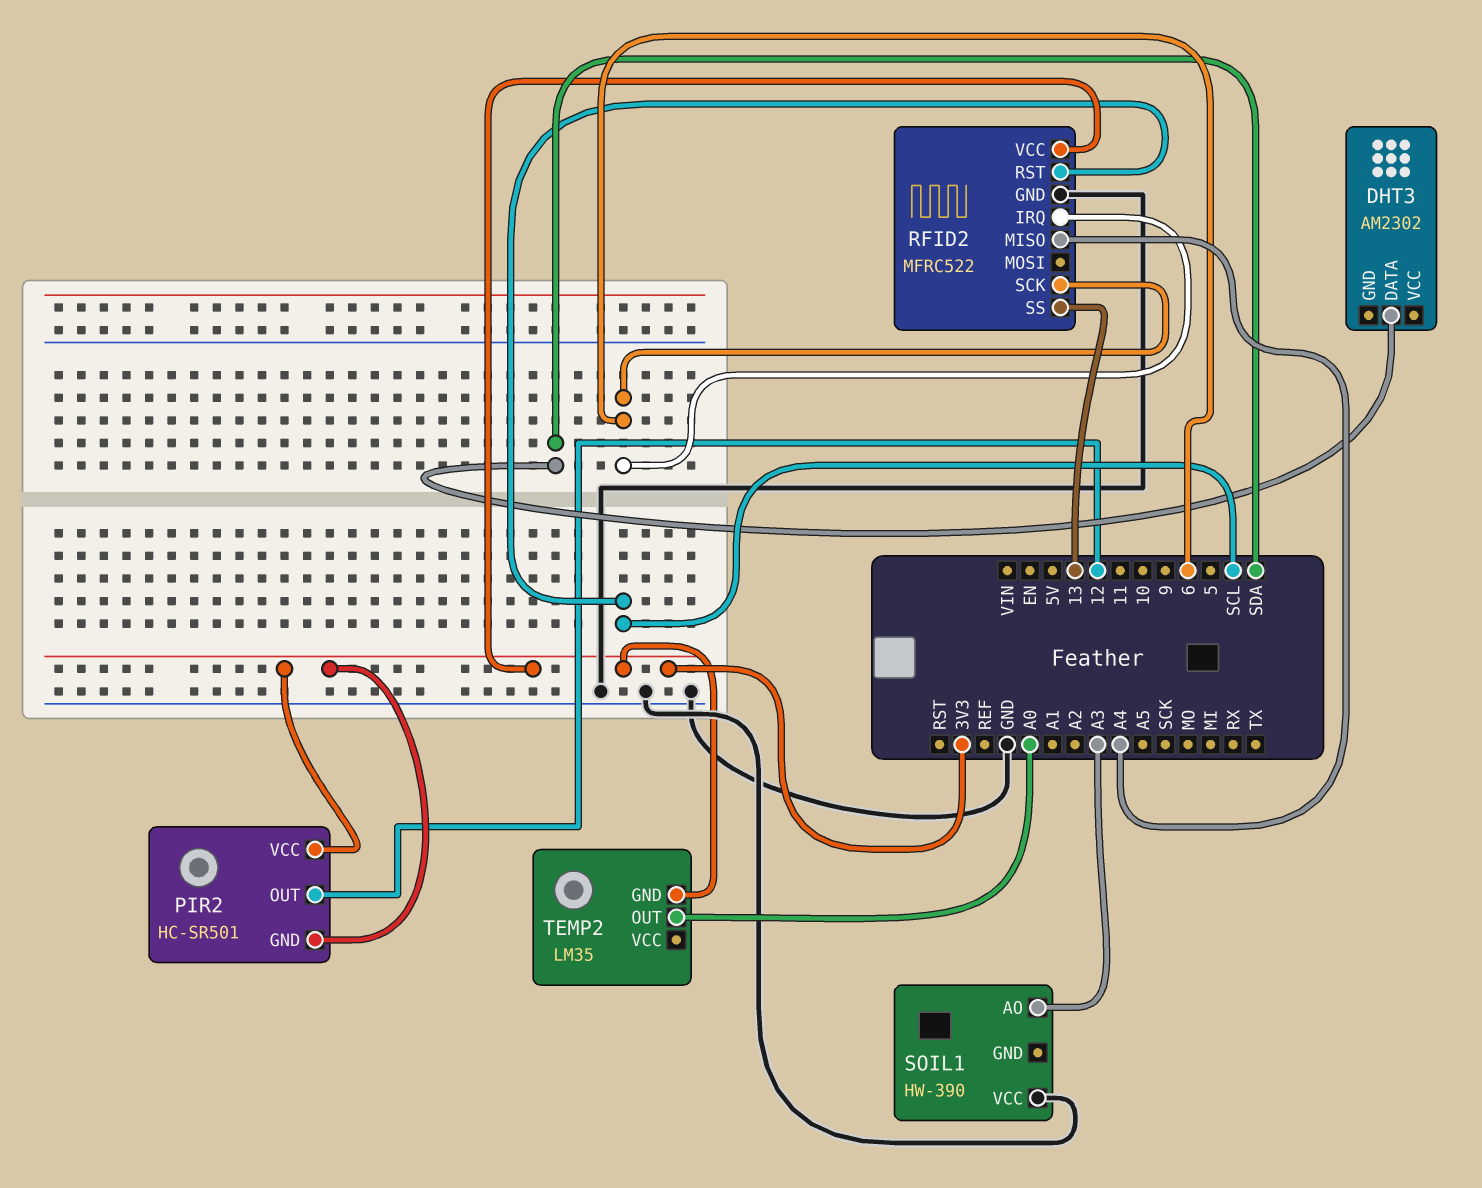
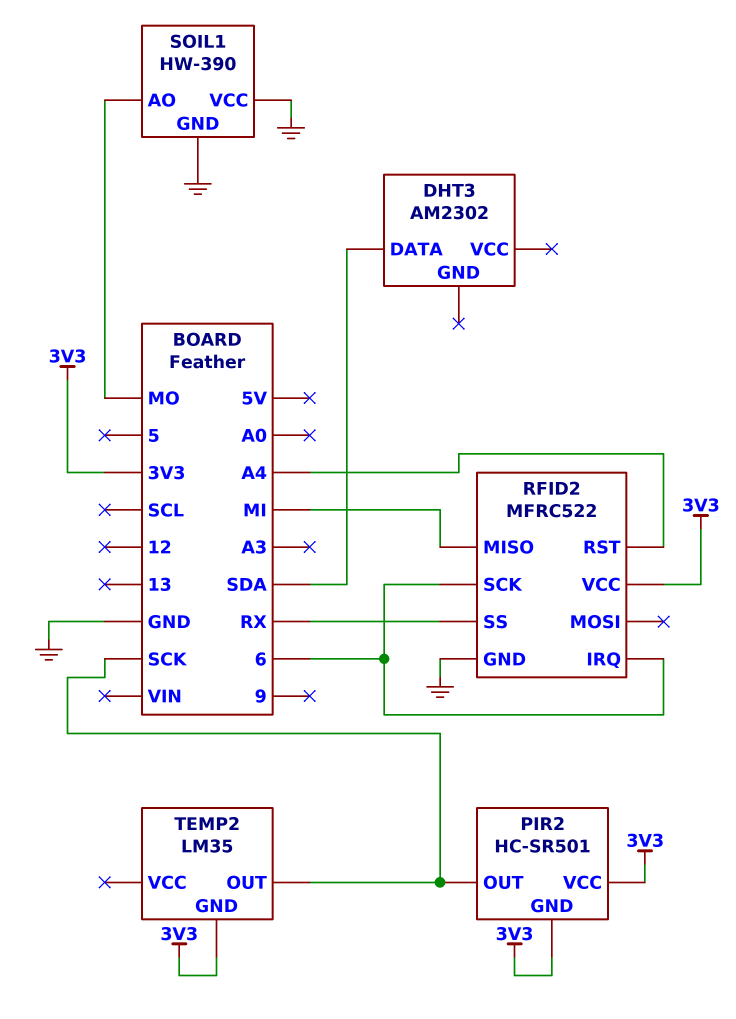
PIR2 pin OUT: 12 -> SCK
RFID2 pin MISO: A4 -> MI
RFID2 pin RST: SCL -> A4
RFID2 pin SS: 13 -> RX
SOIL1 pin AO: A3 -> MO
SOIL1 pin GND: none -> GND
TEMP2 pin OUT: A0 -> SCK

